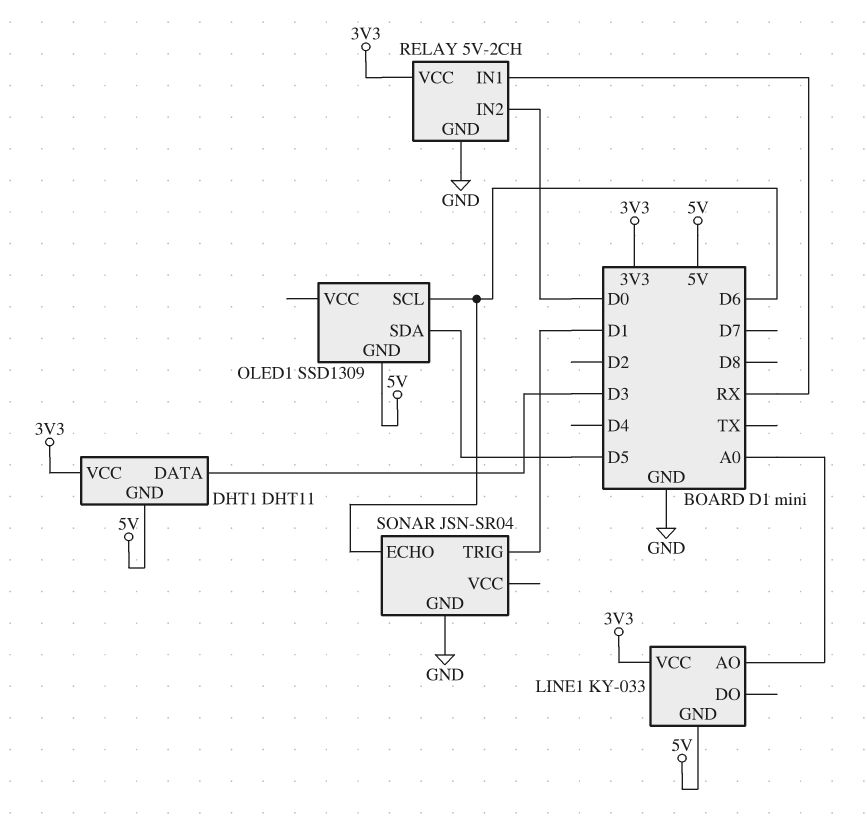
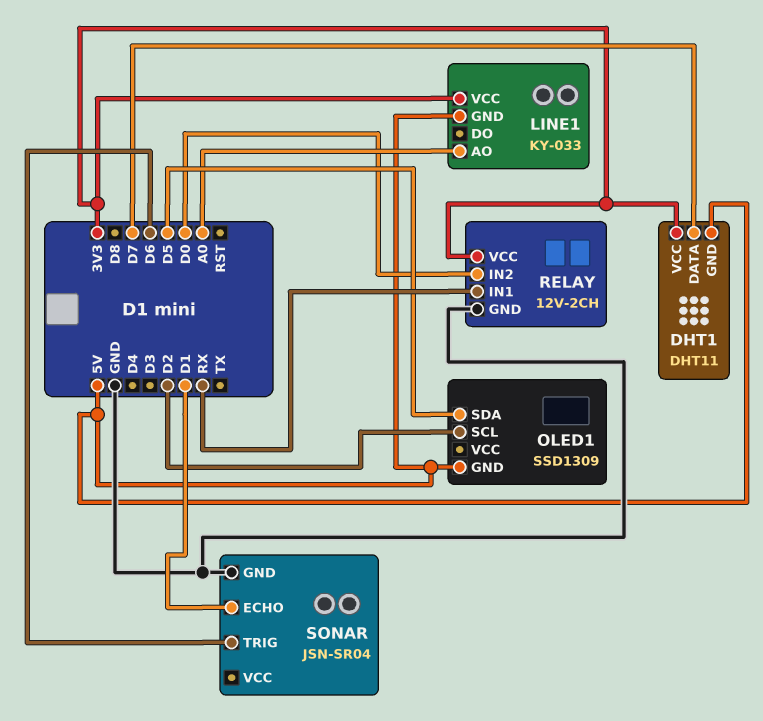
DHT1 pin DATA: D3 -> D7
OLED1 pin SCL: D6 -> D2
RELAY: 5V-2CH -> 12V-2CH
SONAR pin ECHO: D6 -> D1
SONAR pin TRIG: D1 -> D6

